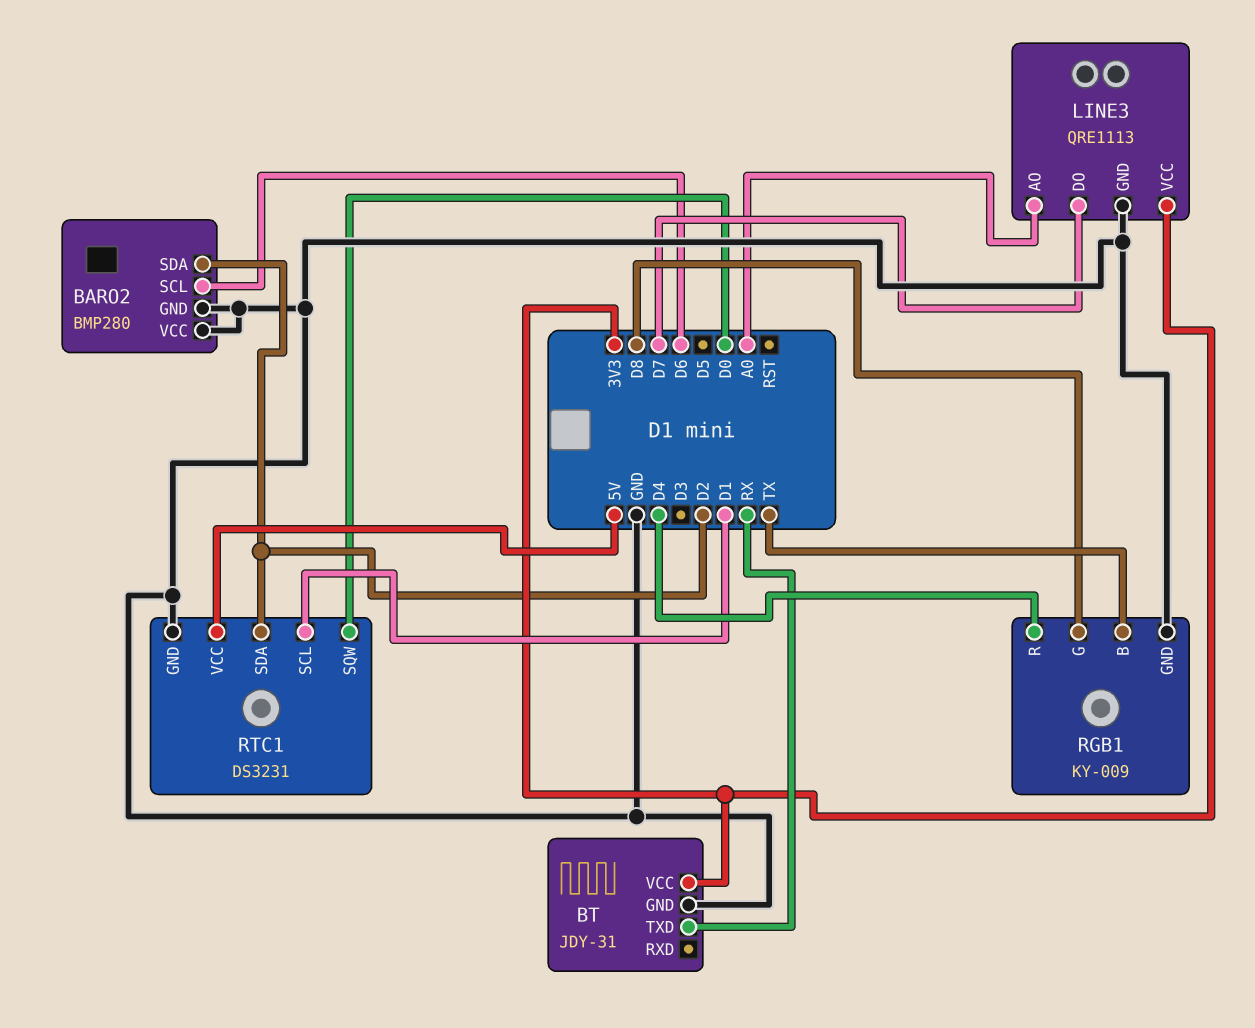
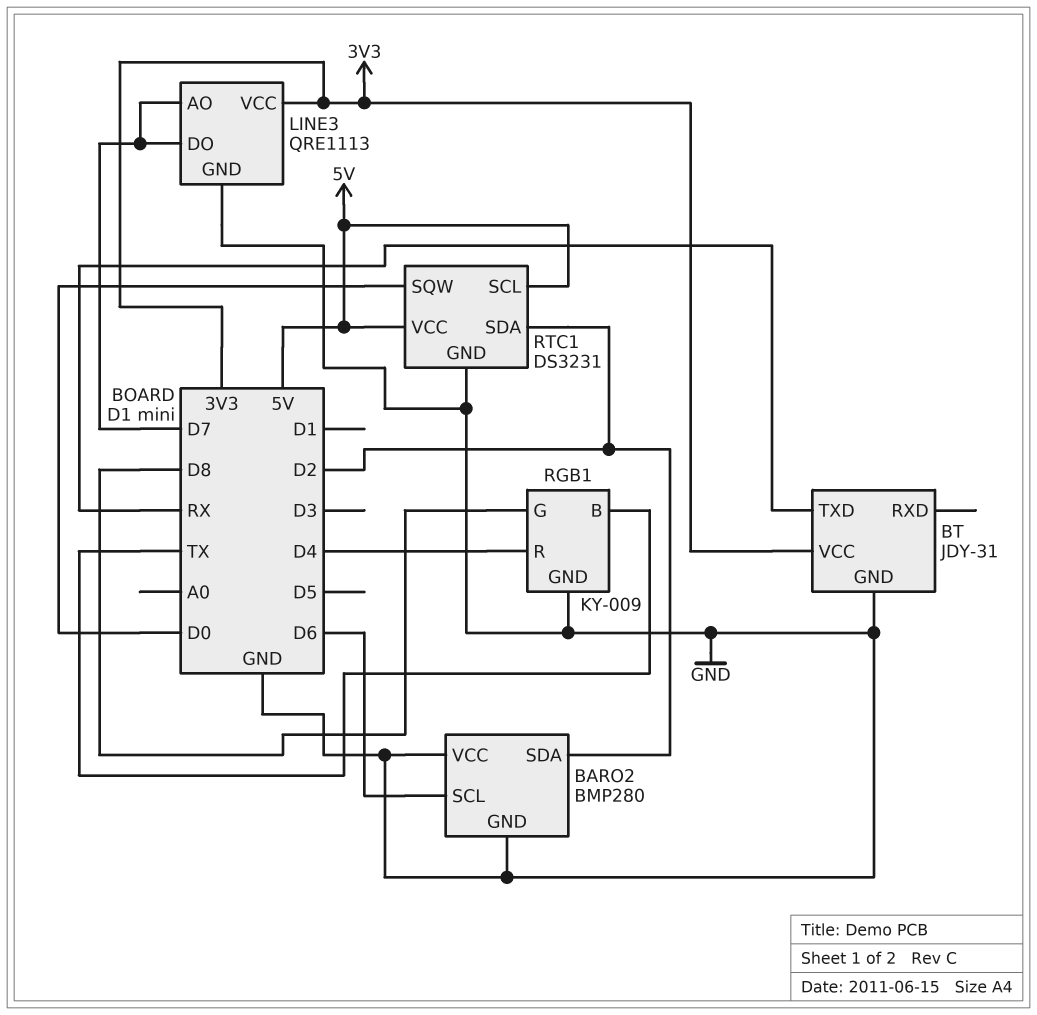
LINE3 pin AO: A0 -> D7
RTC1 pin SCL: D1 -> 5V

